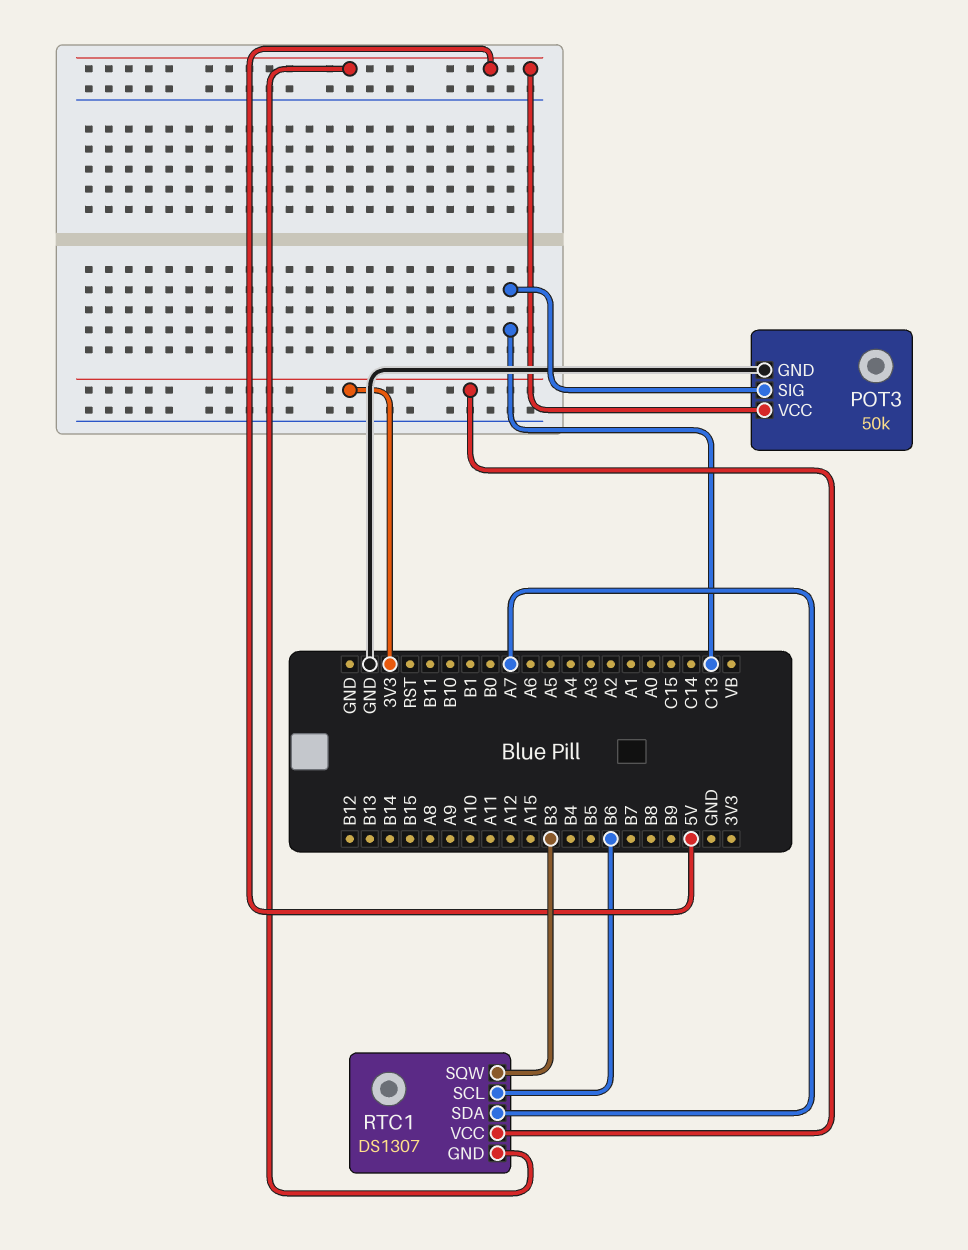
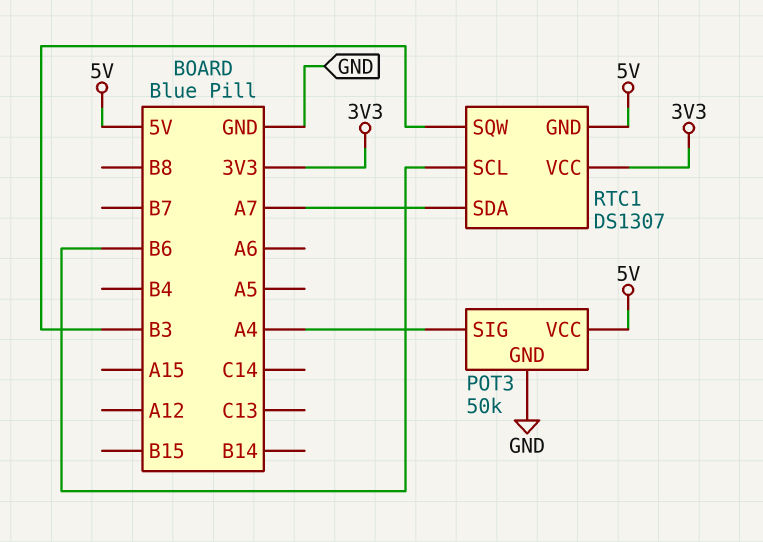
POT3 pin SIG: C13 -> A4

